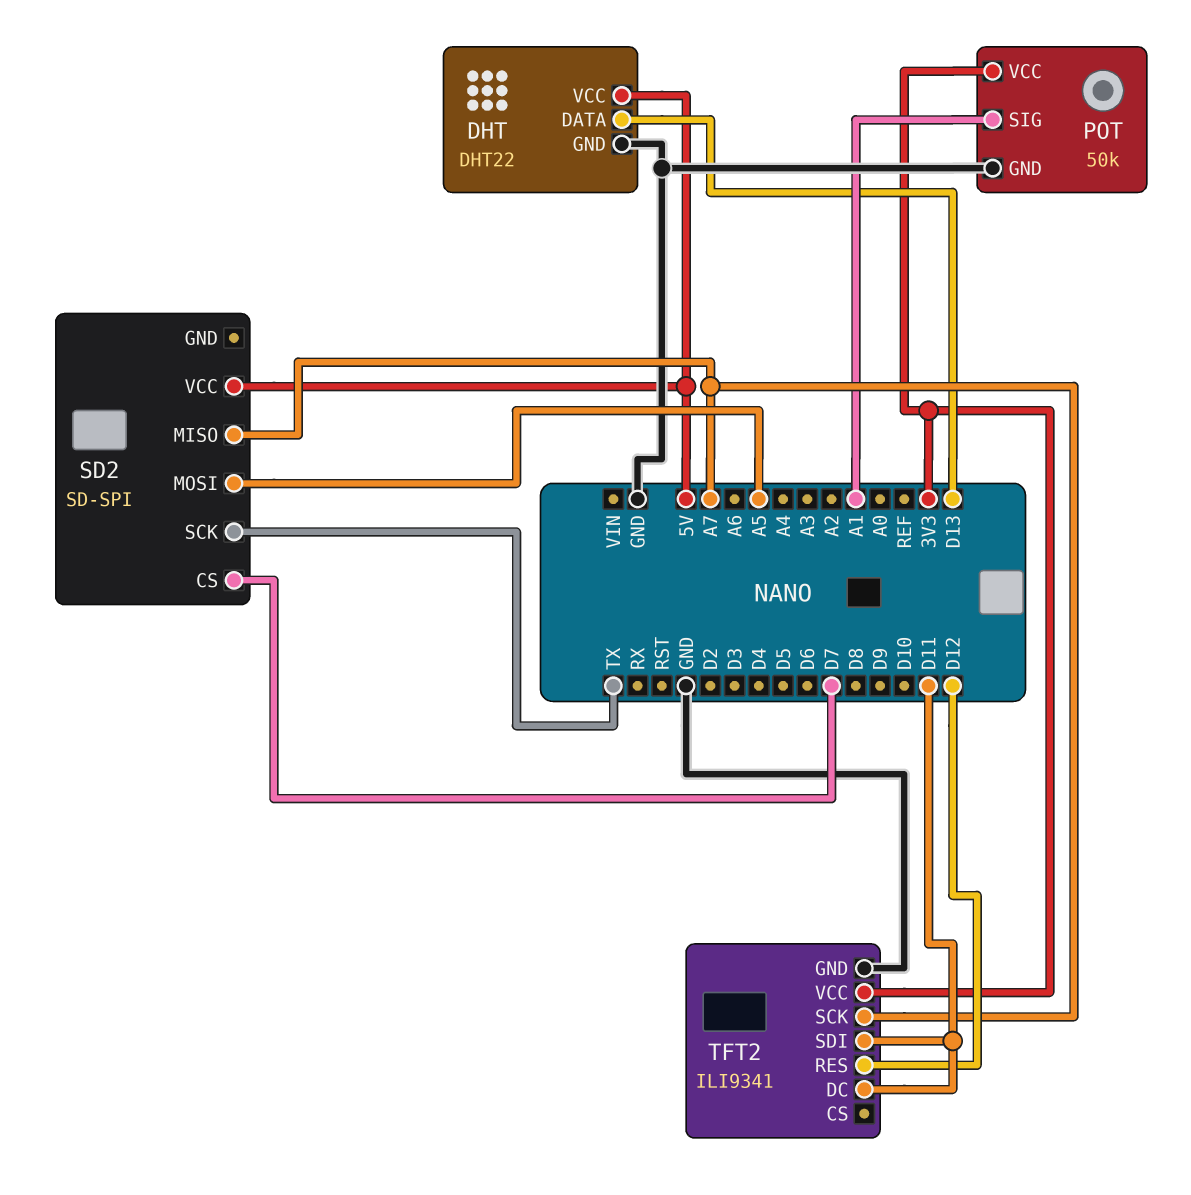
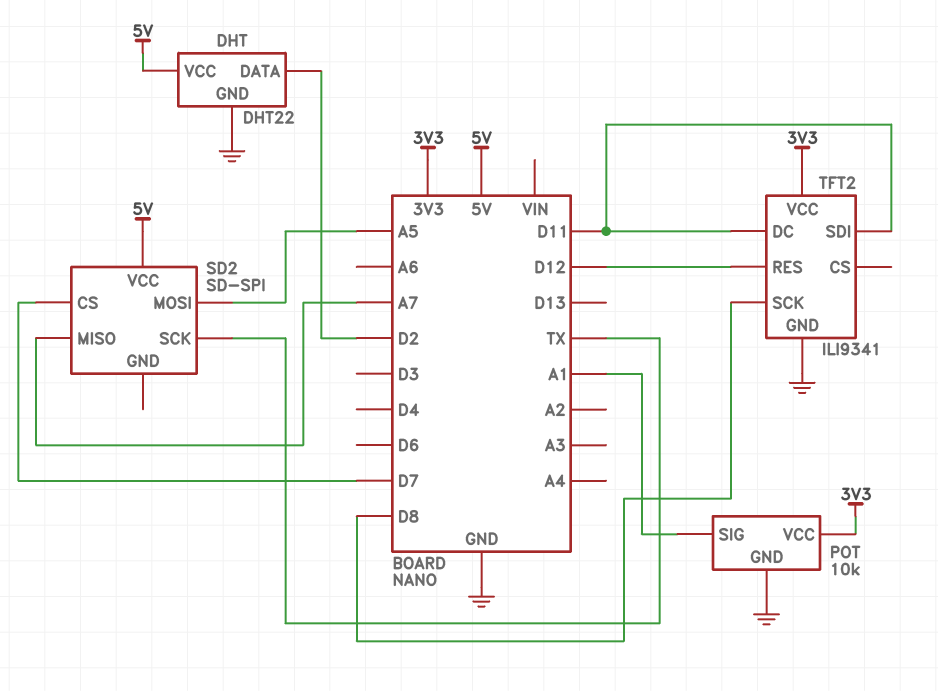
DHT pin DATA: D13 -> D2
POT: 50k -> 10k
TFT2 pin SCK: A7 -> D8

